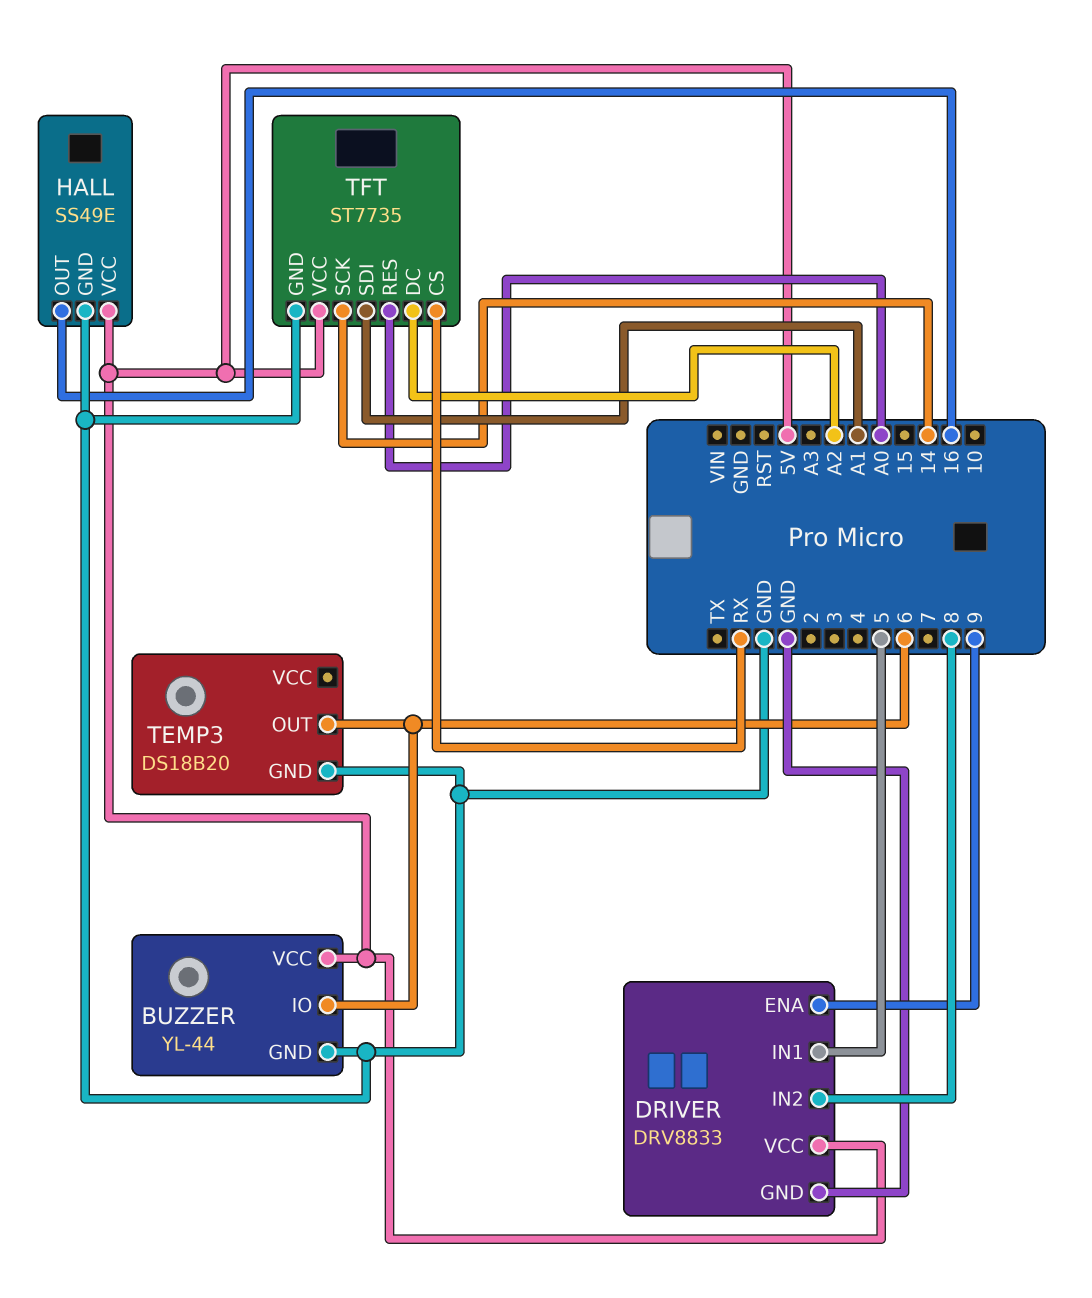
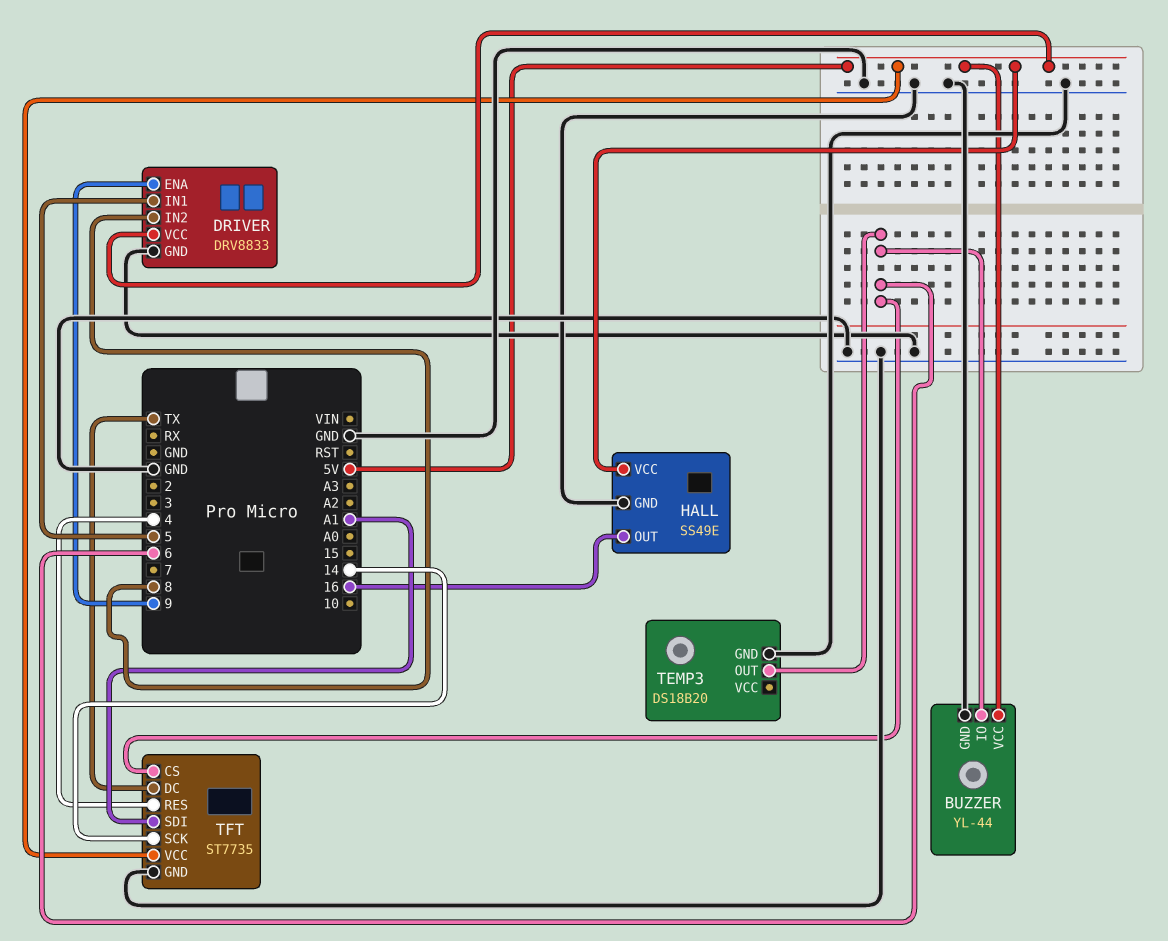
TFT pin CS: RX -> 6
TFT pin DC: A2 -> TX
TFT pin RES: A0 -> 4

